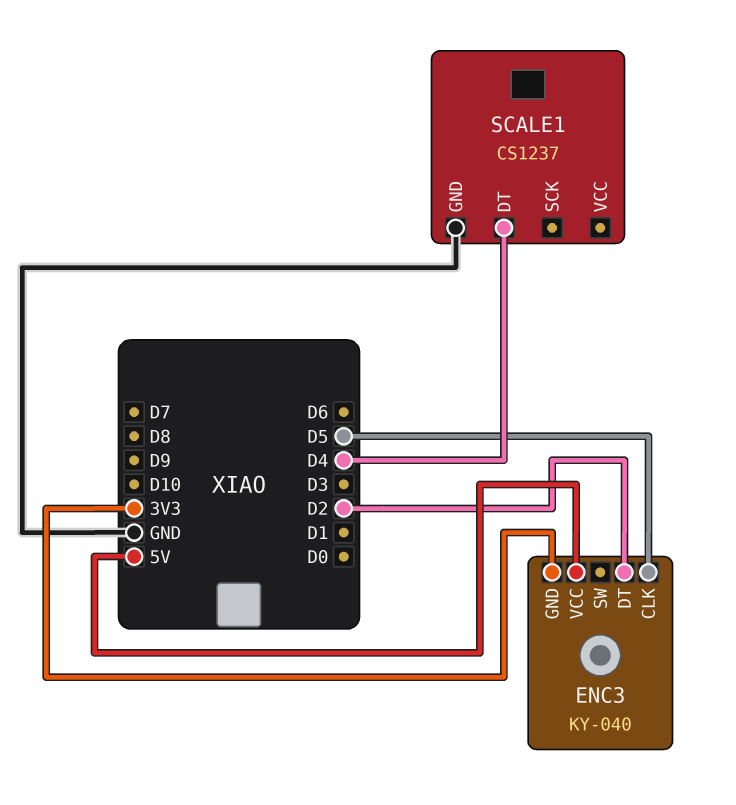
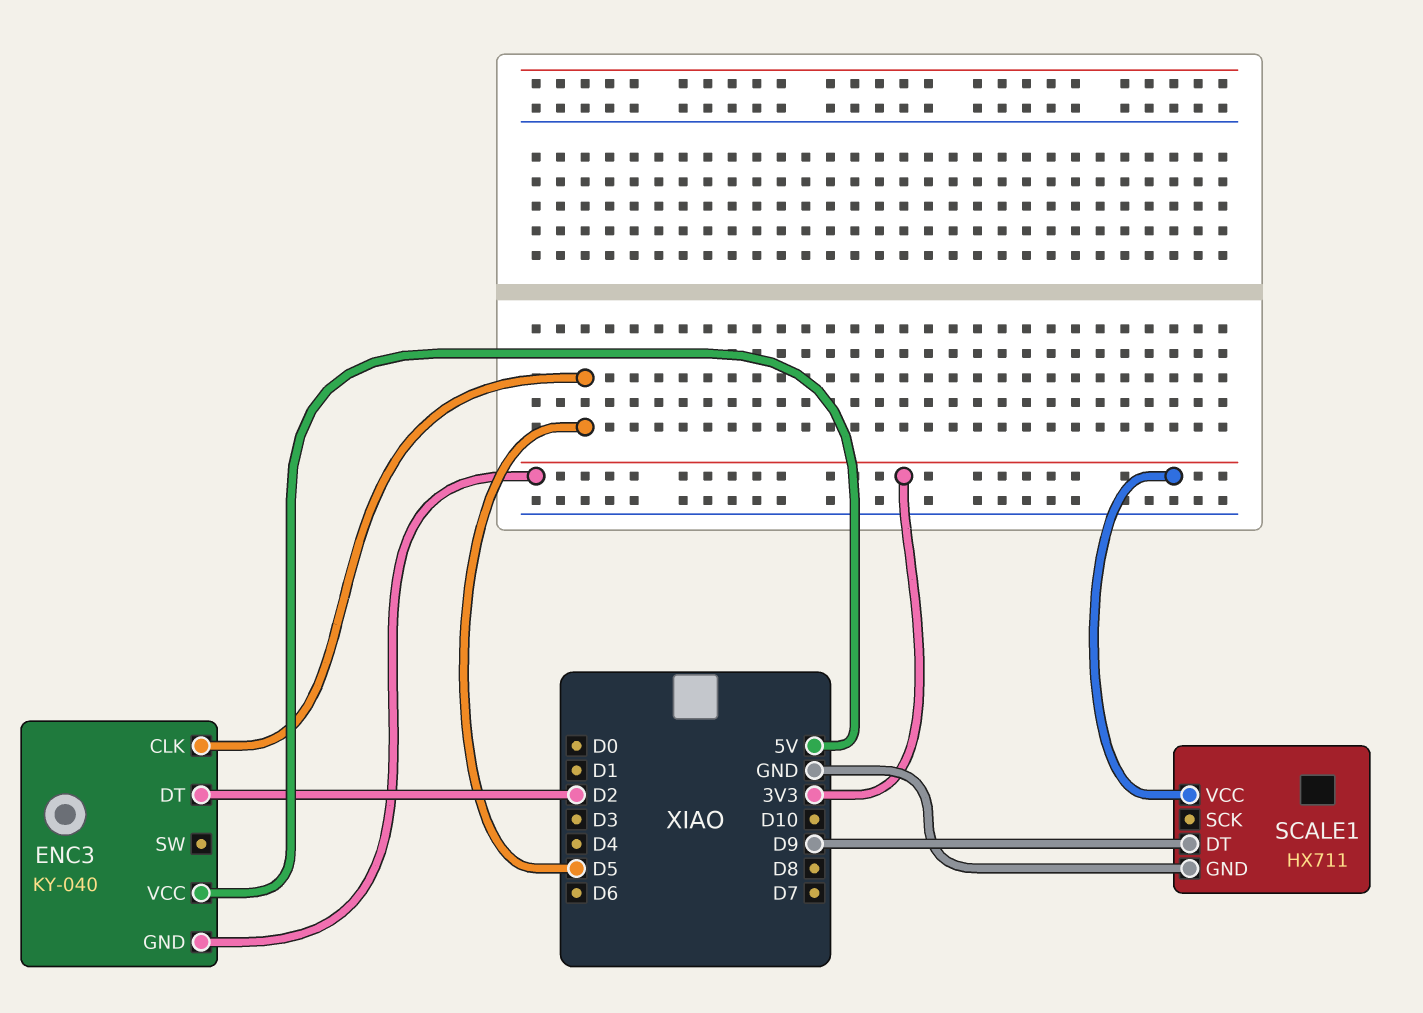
SCALE1: CS1237 -> HX711
SCALE1 pin DT: D4 -> D9
SCALE1 pin VCC: none -> 3V3

